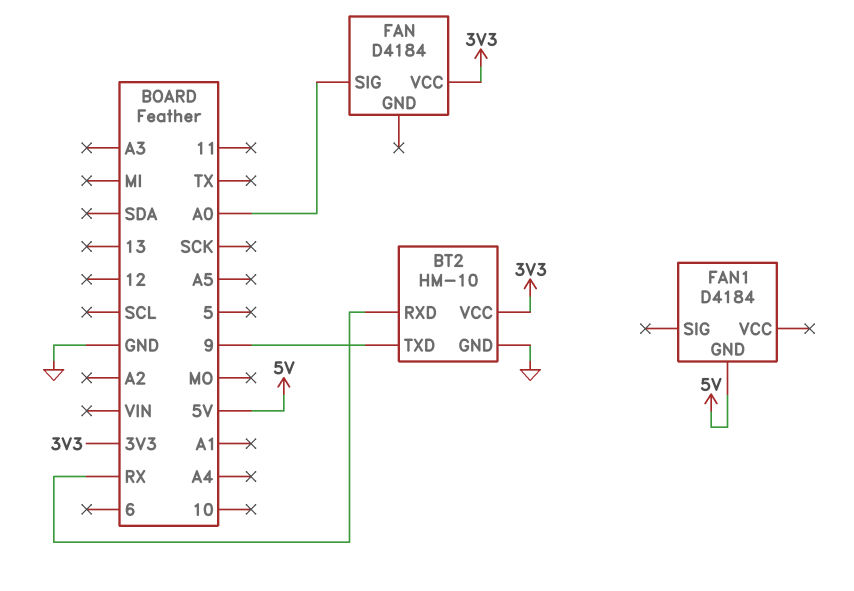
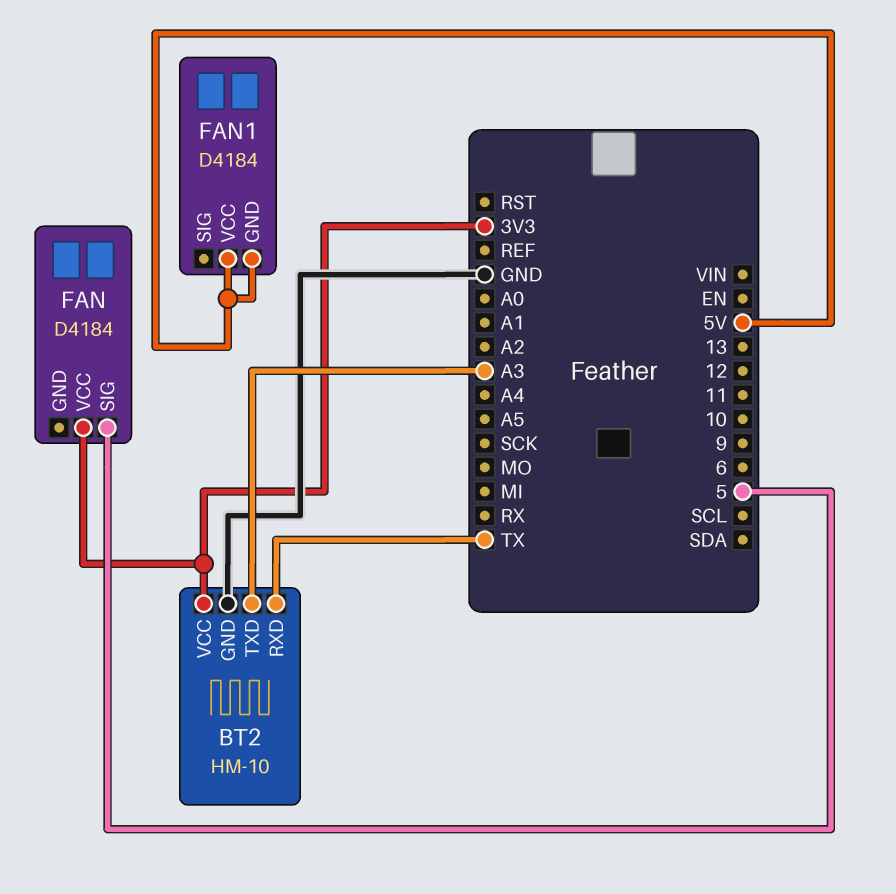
BT2 pin RXD: RX -> TX
BT2 pin TXD: 9 -> A3
FAN pin SIG: A0 -> 5
FAN1 pin VCC: none -> 5V

